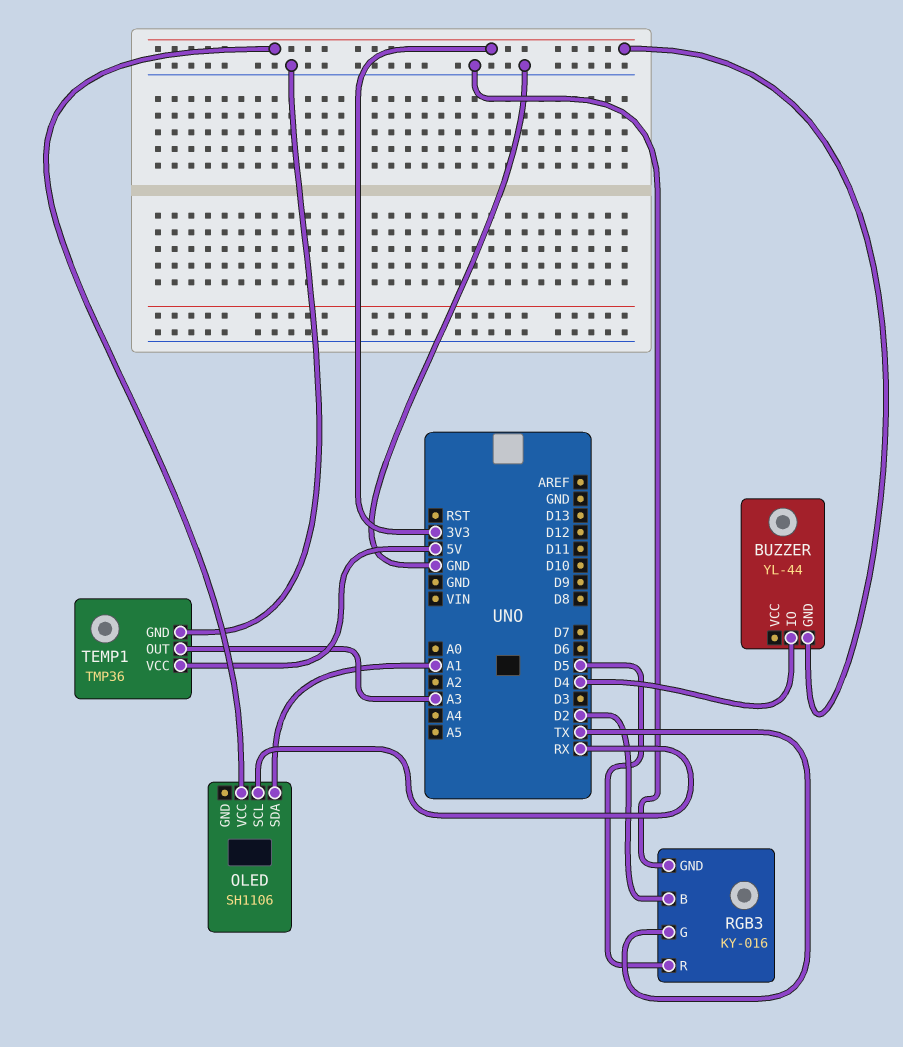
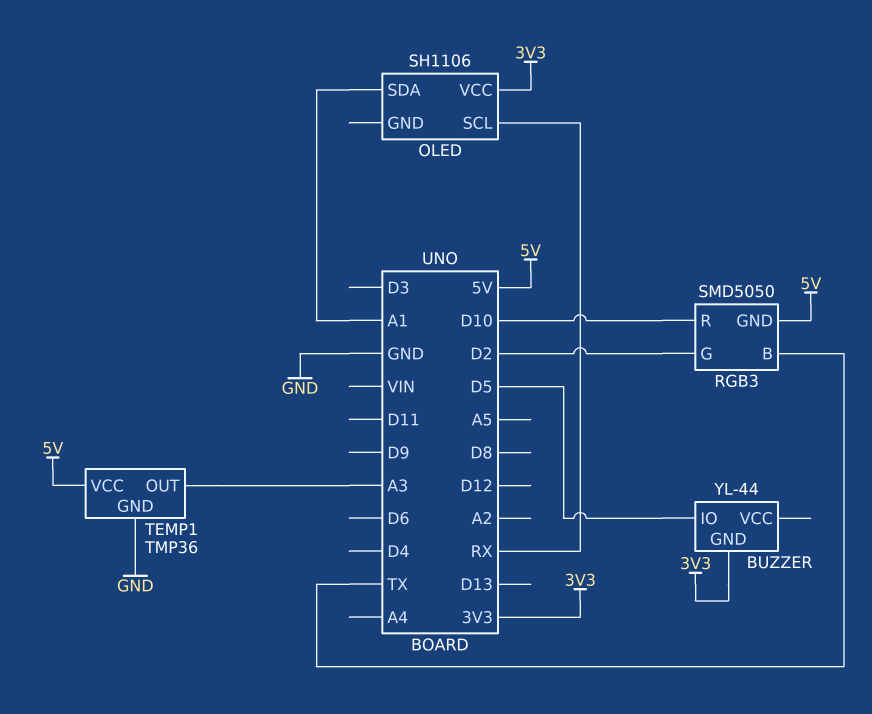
BUZZER pin IO: D4 -> D5
RGB3: KY-016 -> SMD5050
RGB3 pin B: D2 -> TX
RGB3 pin G: TX -> D2
RGB3 pin GND: GND -> 5V
RGB3 pin R: D5 -> D10

